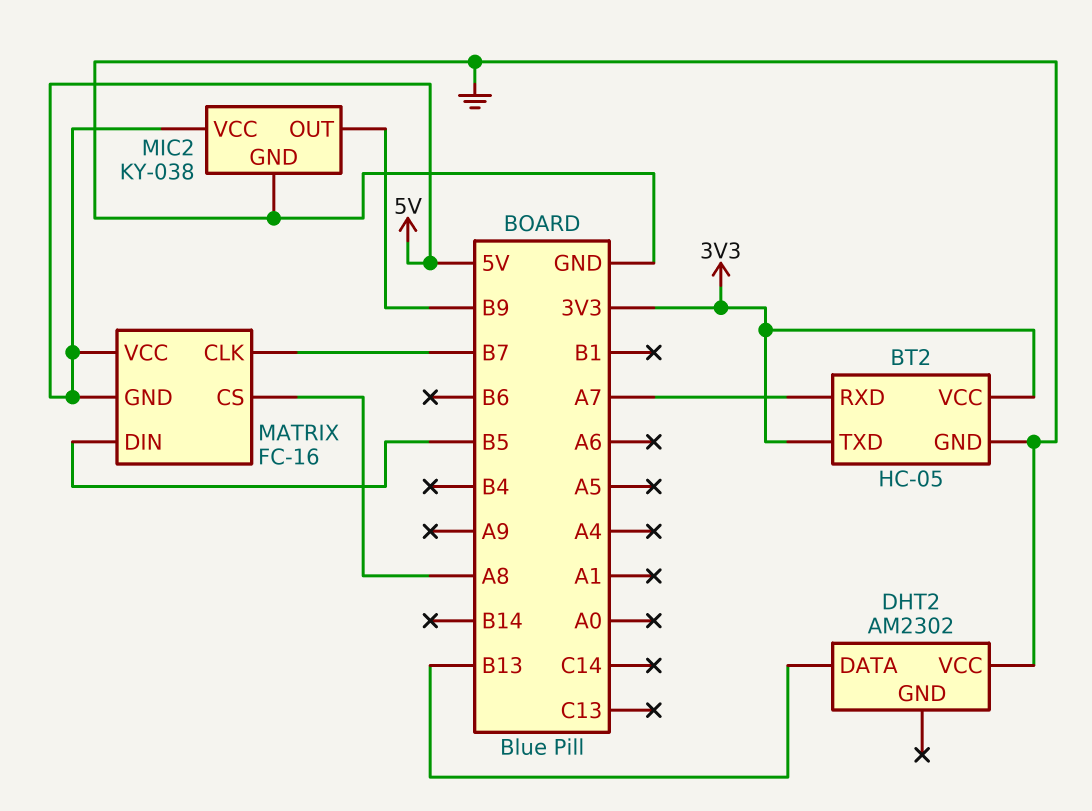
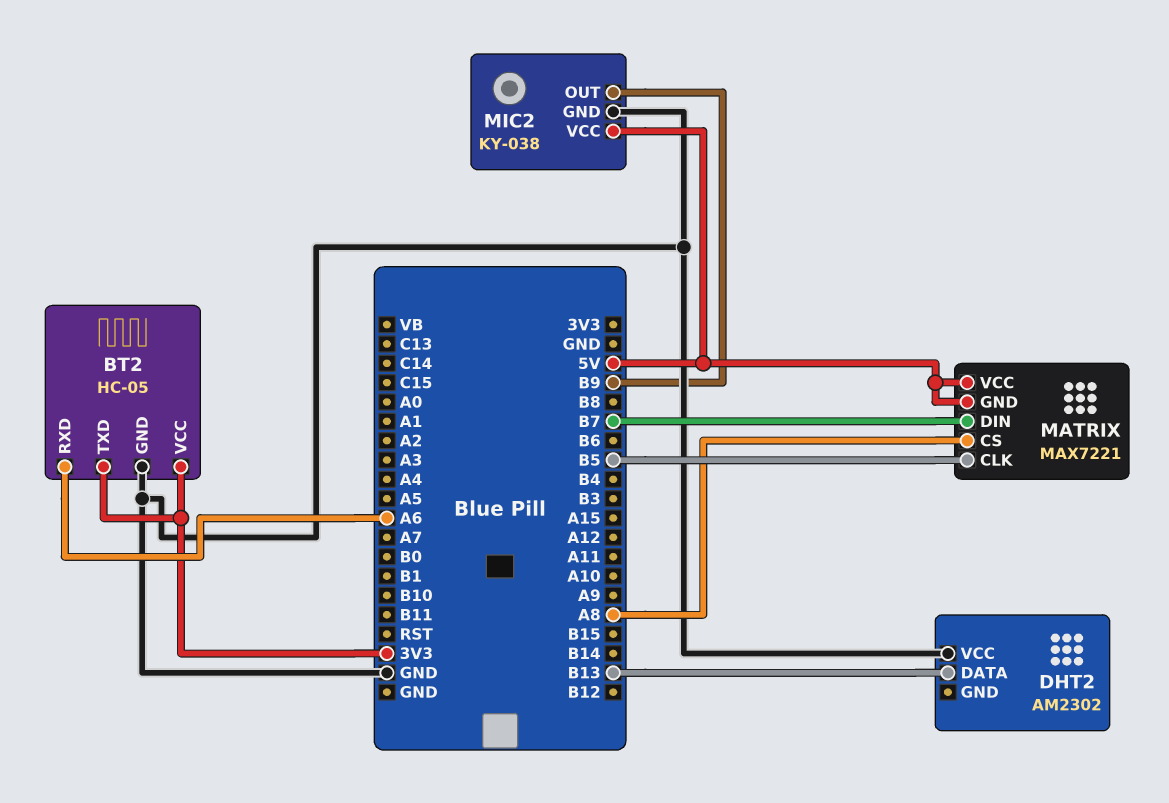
BT2 pin RXD: A7 -> A6
MATRIX: FC-16 -> MAX7221
MATRIX pin CLK: B7 -> B5
MATRIX pin DIN: B5 -> B7

